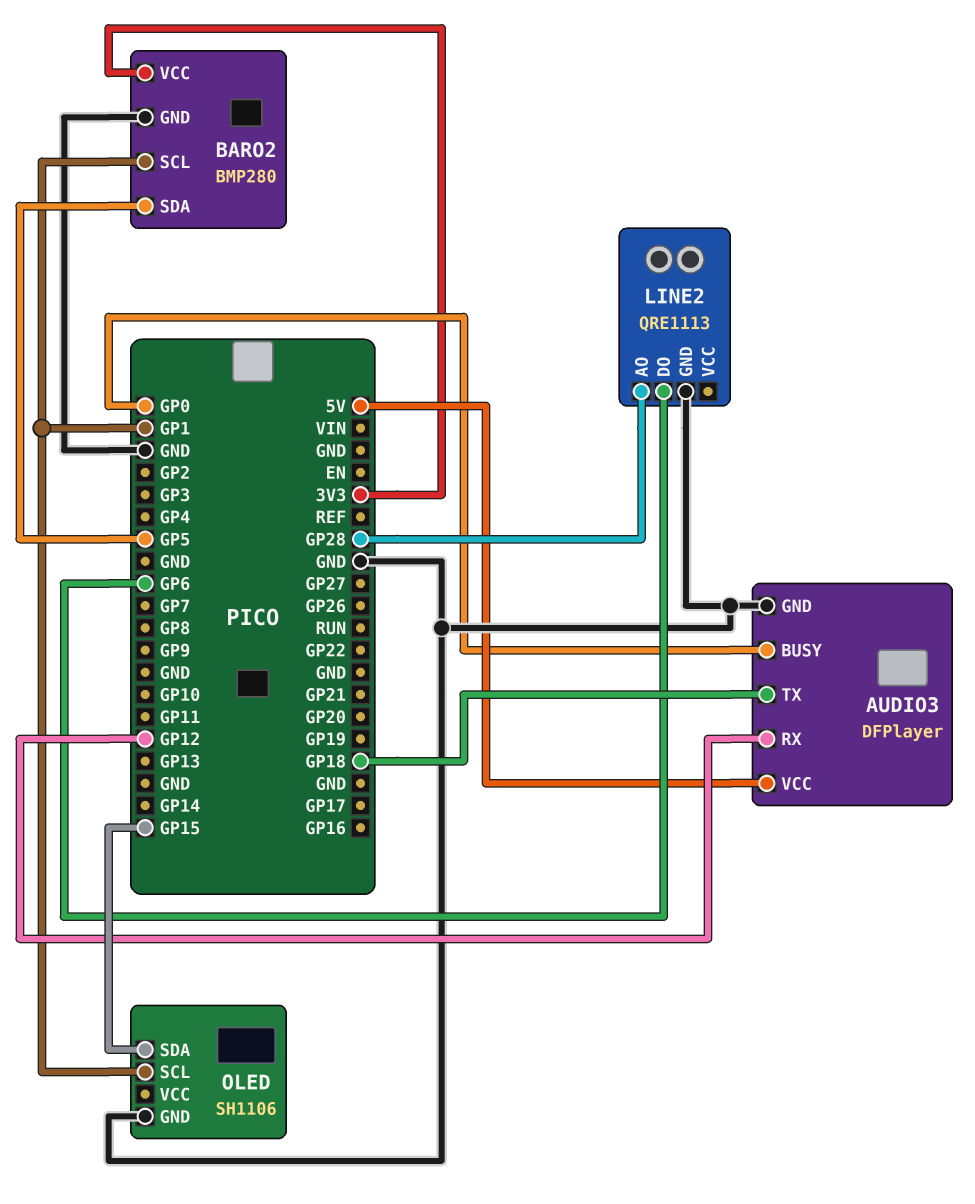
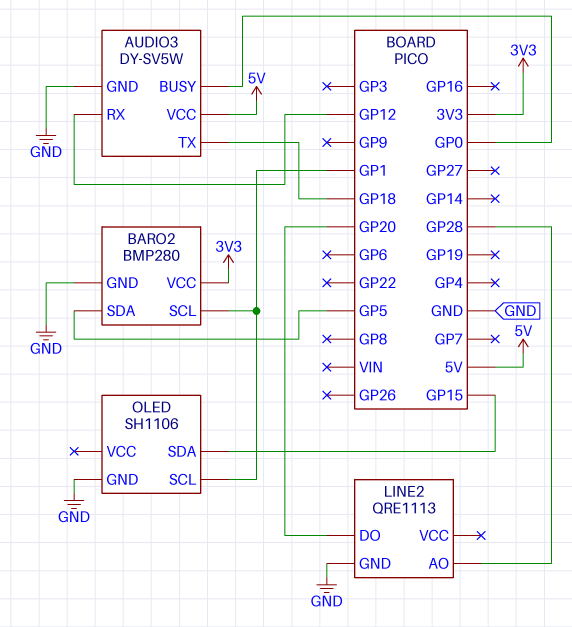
AUDIO3: DFPlayer -> DY-SV5W
LINE2 pin DO: GP6 -> GP20

